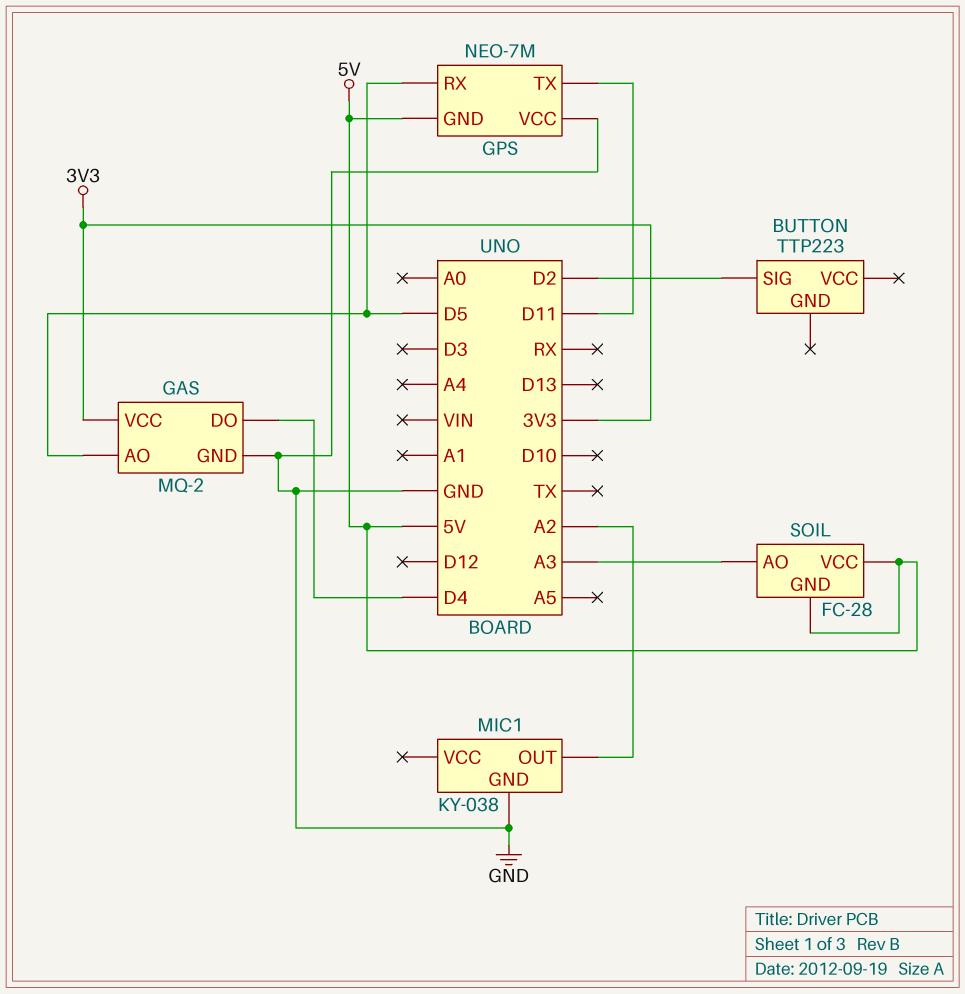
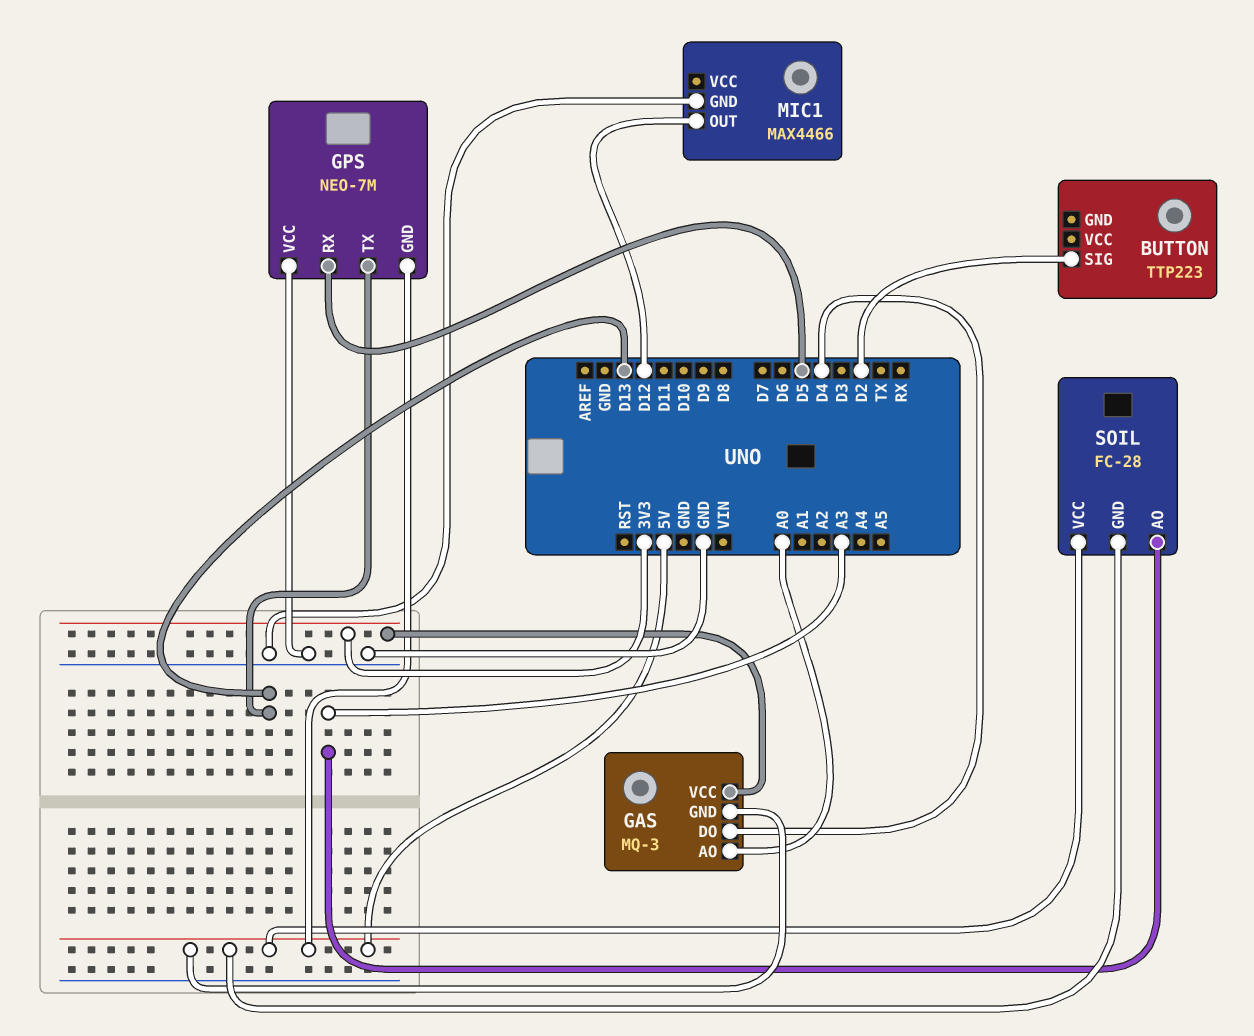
GAS: MQ-2 -> MQ-3
GAS pin AO: D5 -> A0
GAS pin GND: GND -> 5V
GPS pin TX: D11 -> D13
MIC1: KY-038 -> MAX4466
MIC1 pin OUT: A2 -> D12

